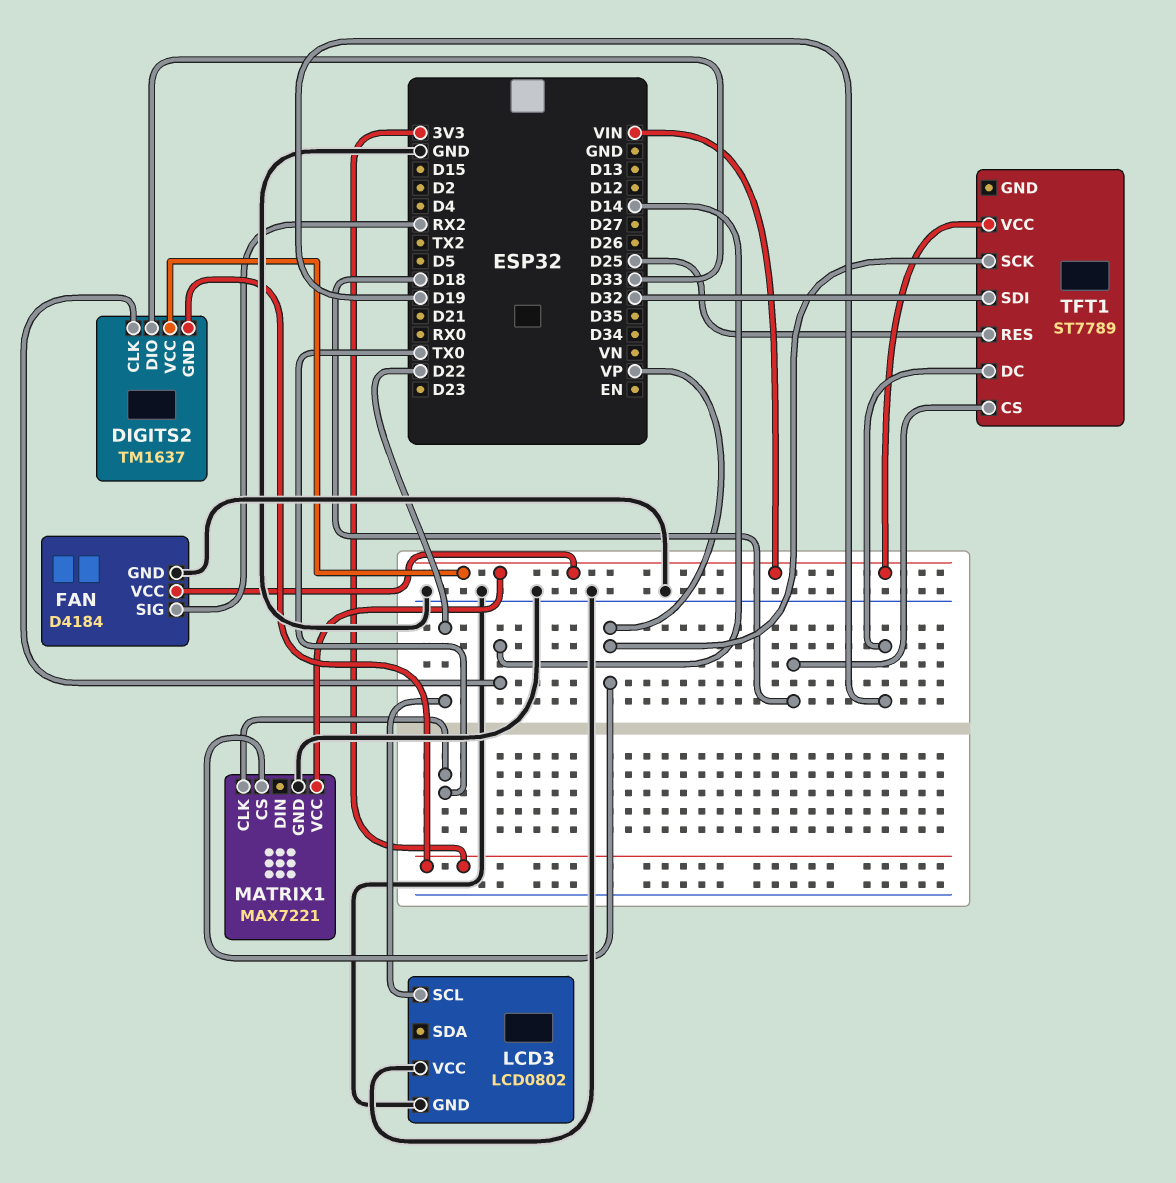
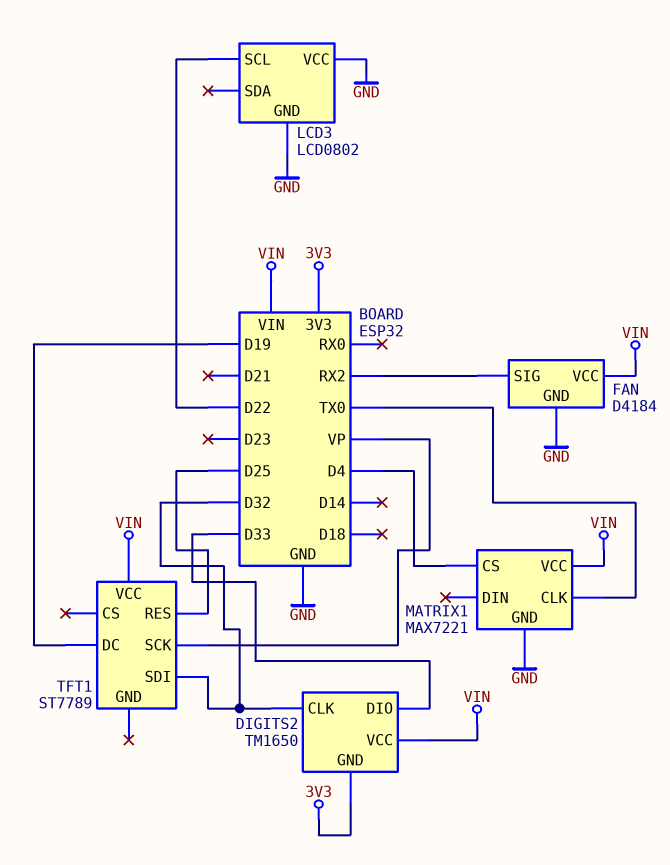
DIGITS2: TM1637 -> TM1650
DIGITS2 pin CLK: D14 -> D32
MATRIX1 pin CS: VP -> D4
TFT1 pin CS: D18 -> none

